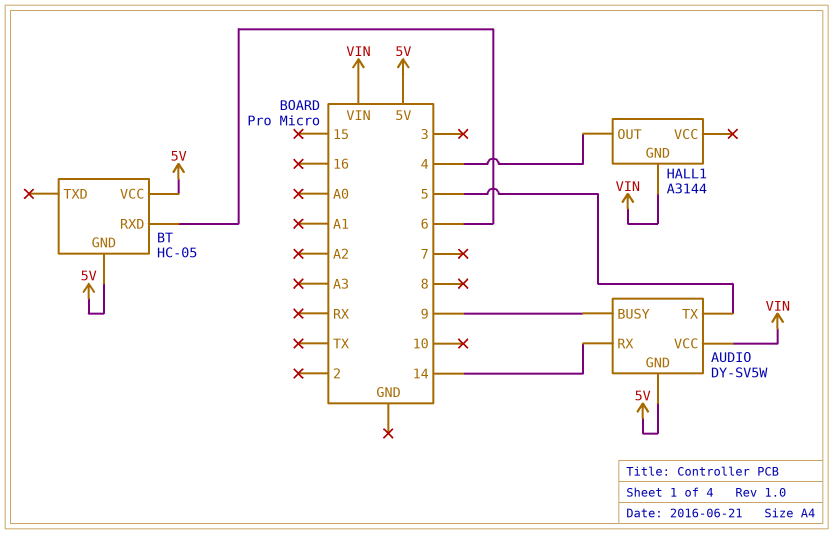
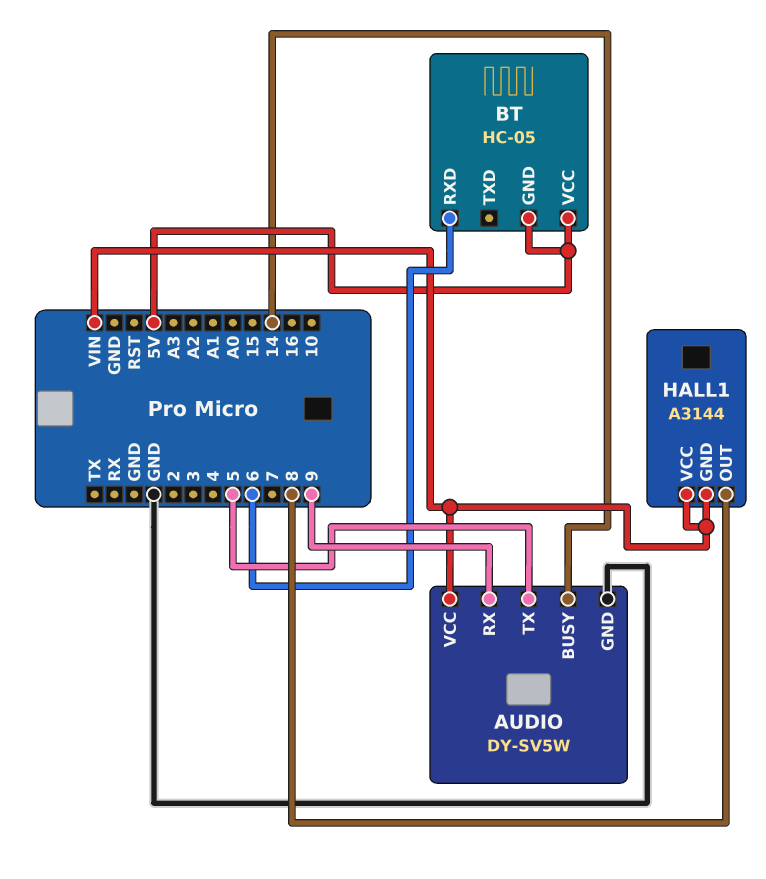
AUDIO pin BUSY: 9 -> 14
AUDIO pin GND: 5V -> GND
AUDIO pin RX: 14 -> 9
HALL1 pin OUT: 4 -> 8
HALL1 pin VCC: none -> VIN

